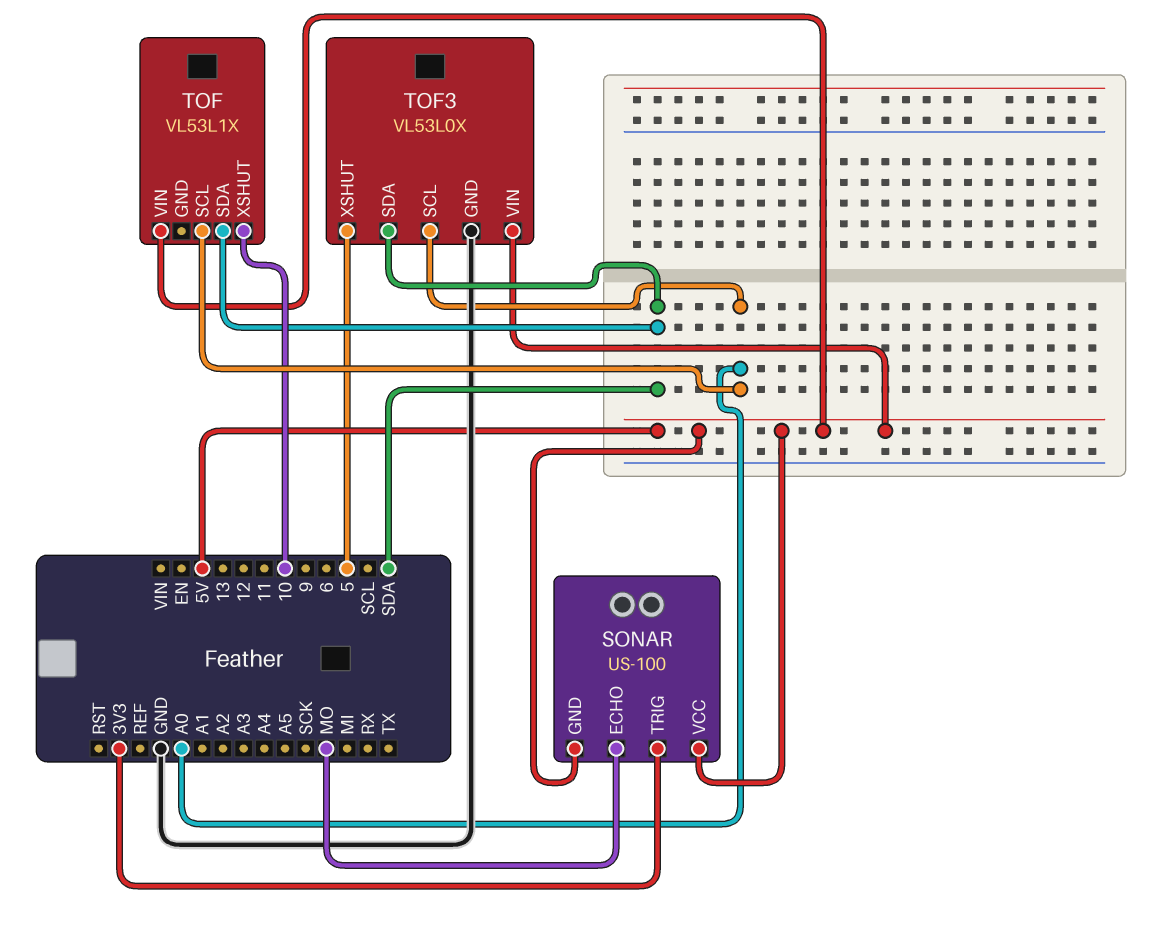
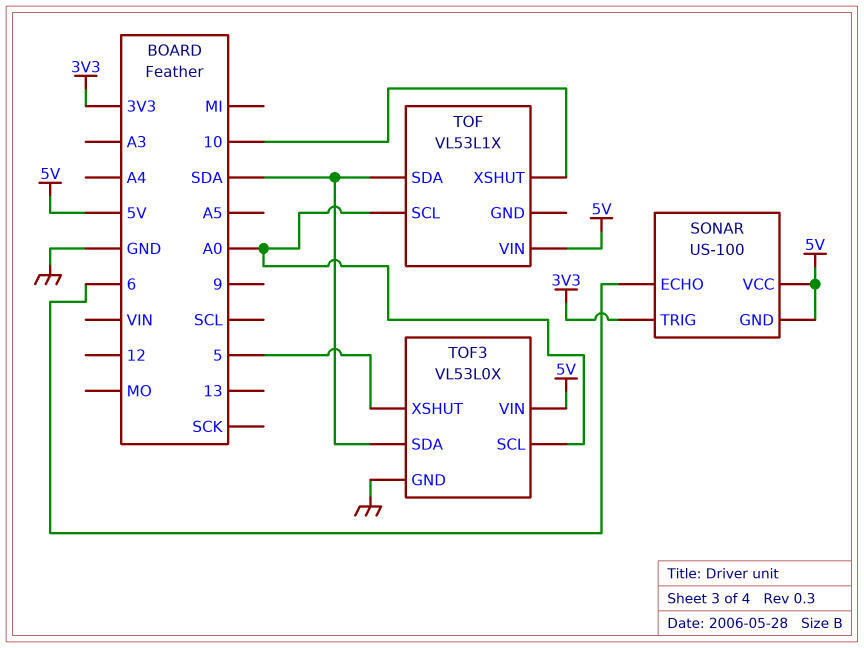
SONAR pin ECHO: MO -> 6

